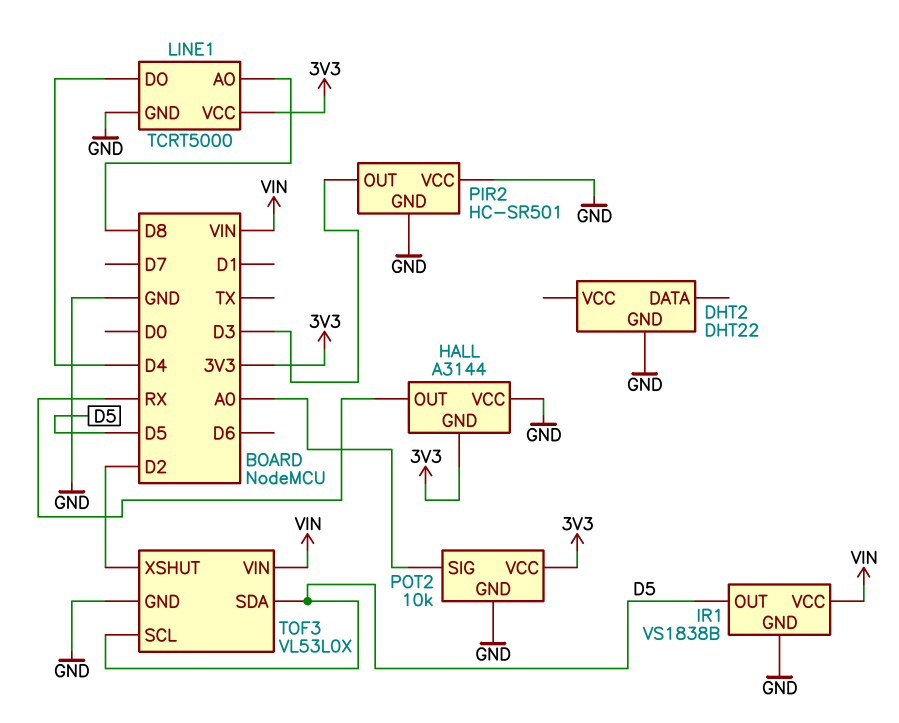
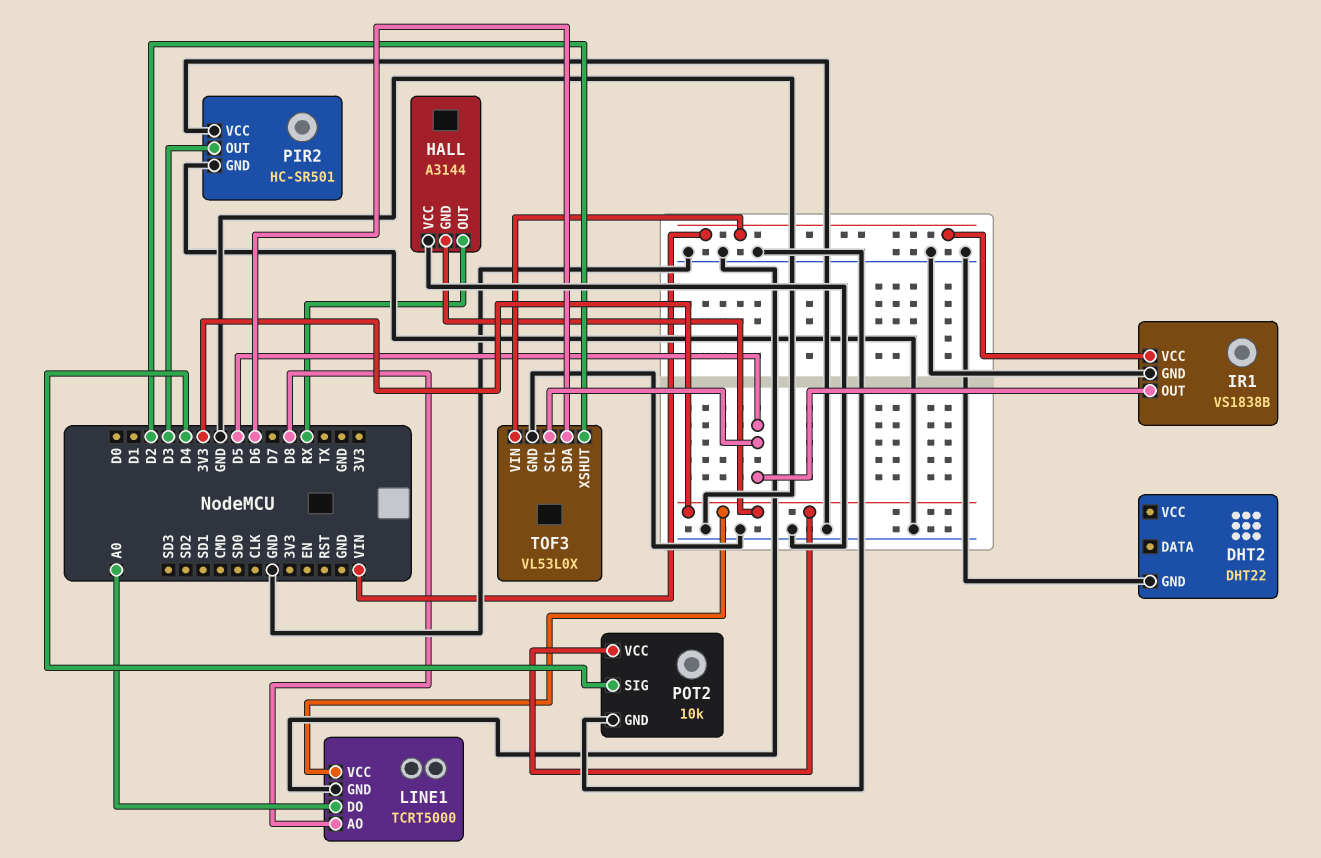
LINE1 pin DO: D4 -> A0
POT2 pin SIG: A0 -> D4
TOF3 pin SDA: D5 -> D6

